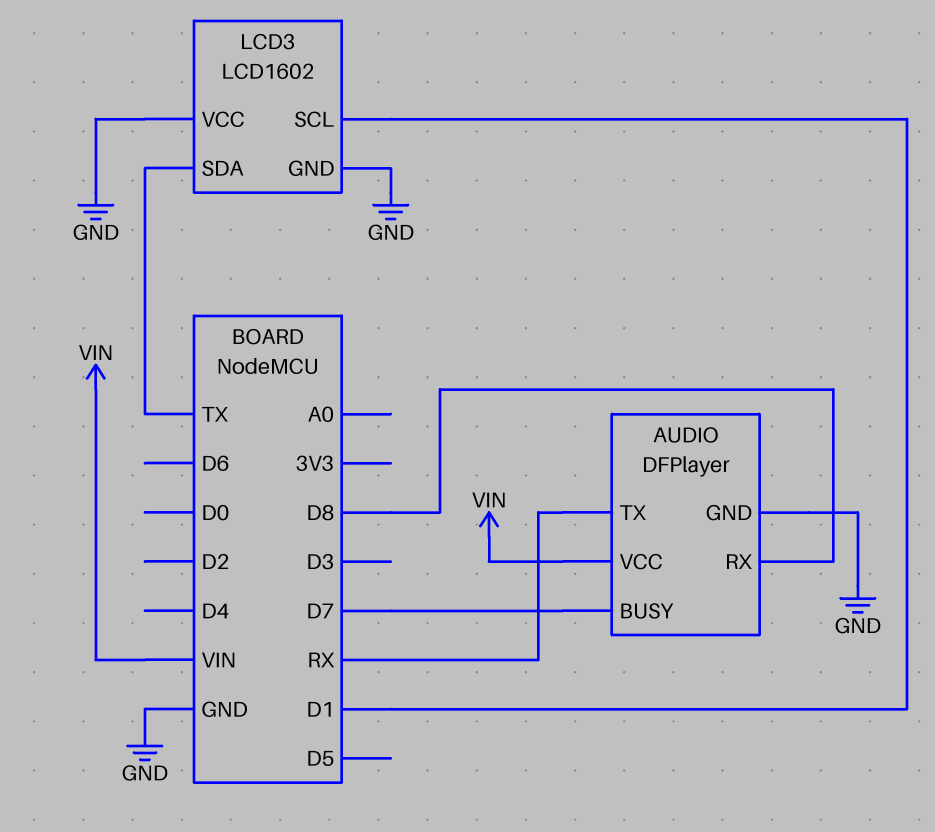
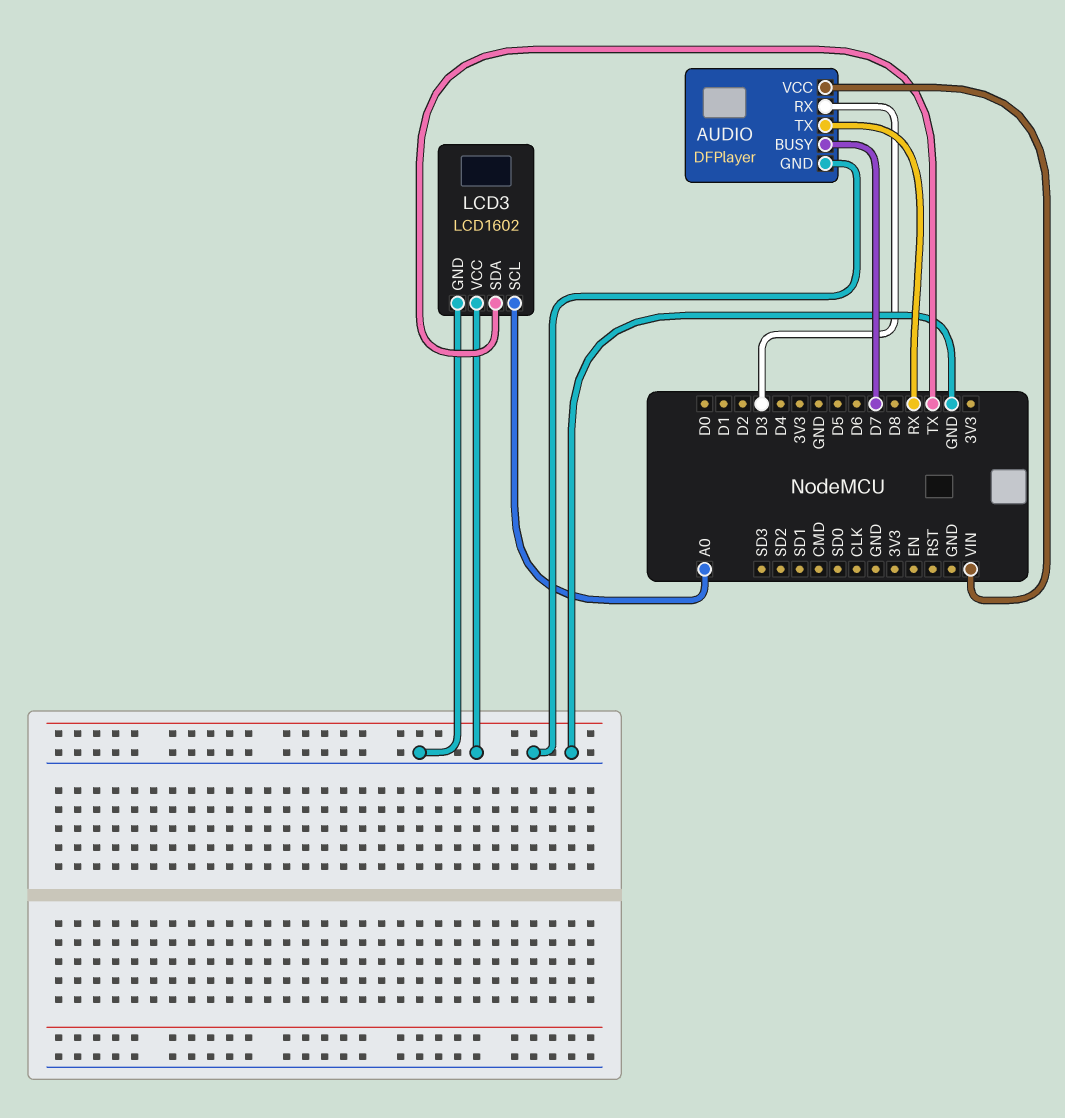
AUDIO pin RX: D8 -> D3
LCD3 pin SCL: D1 -> A0

